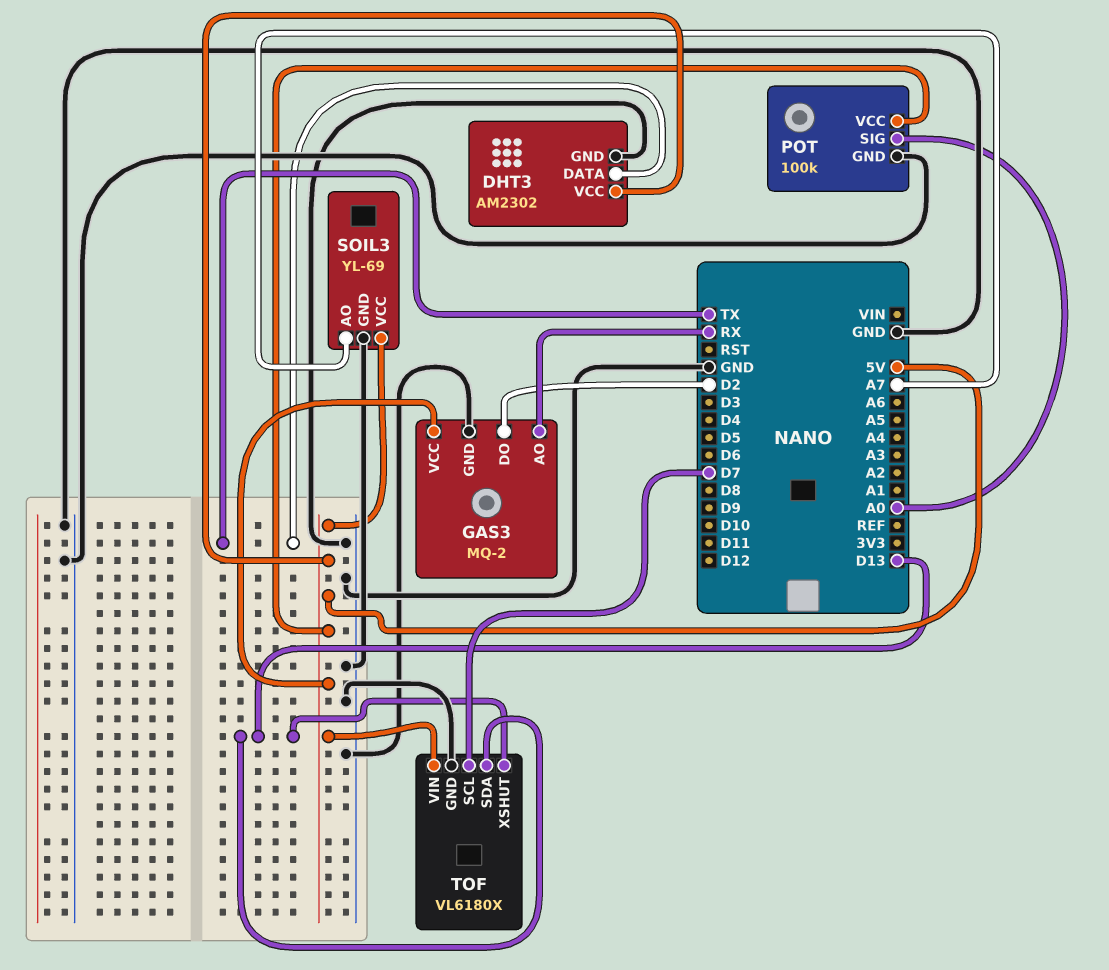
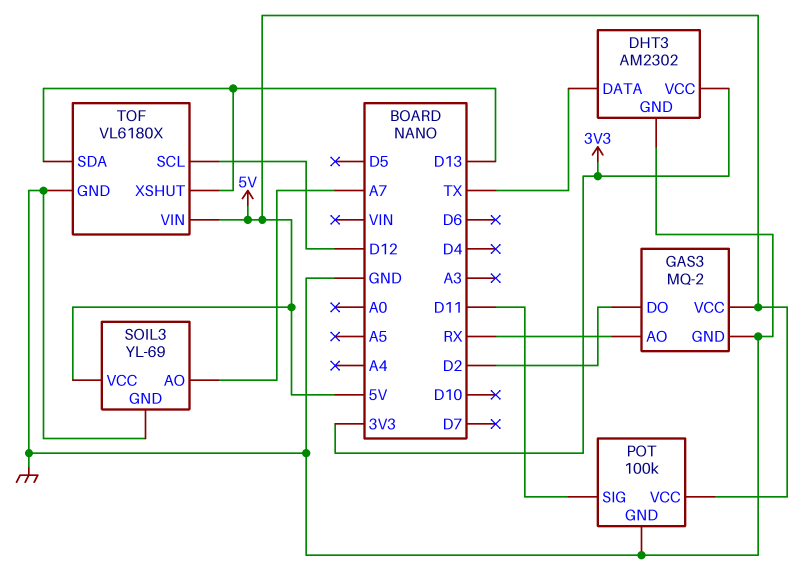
DHT3 pin VCC: 5V -> 3V3
POT pin SIG: A0 -> D11
TOF pin SCL: D7 -> D12

